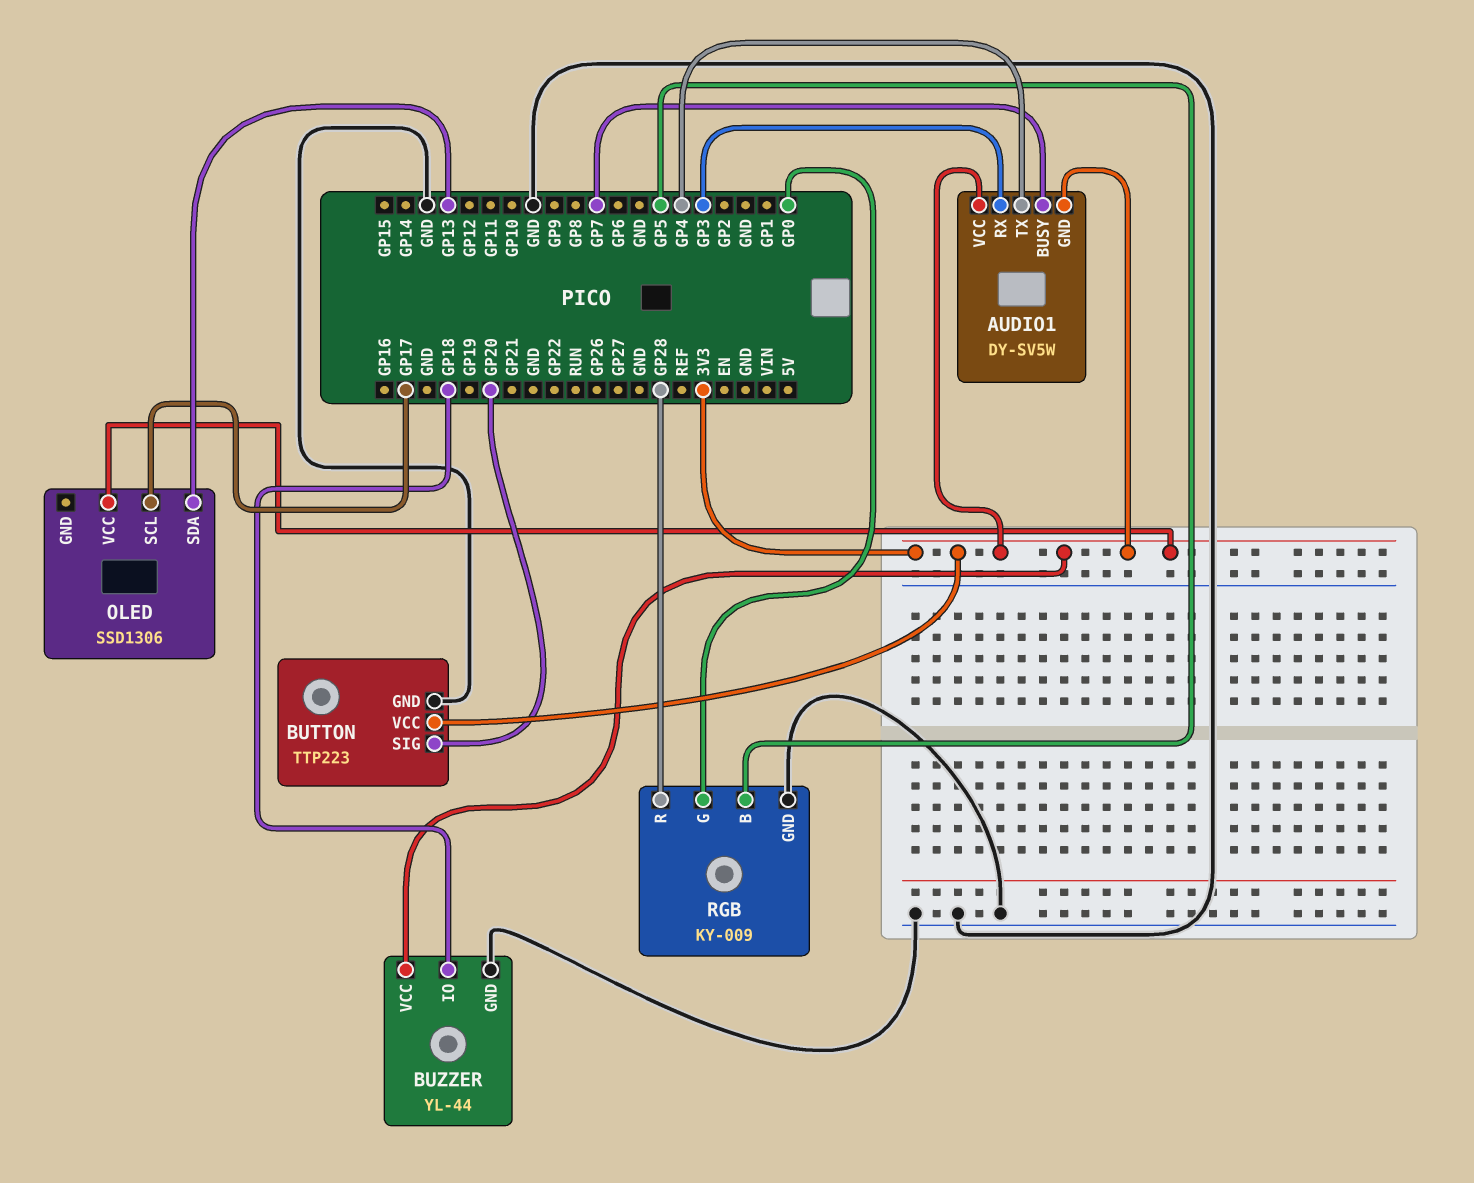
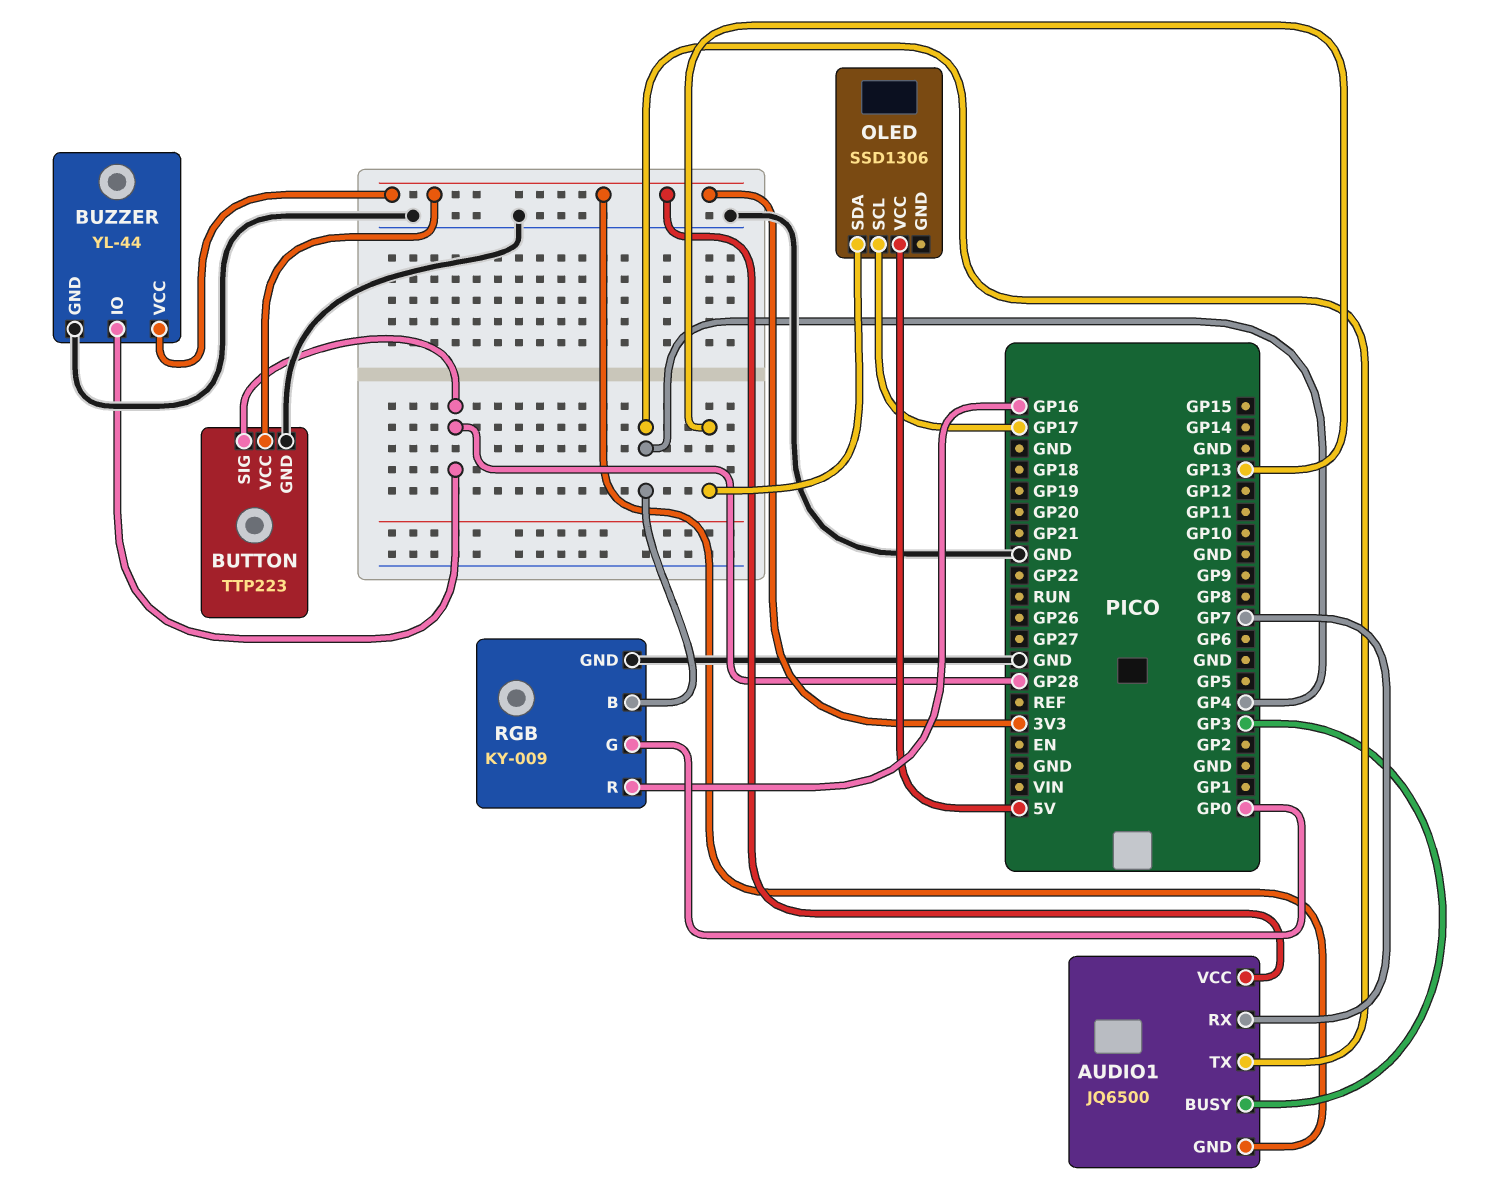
AUDIO1: DY-SV5W -> JQ6500
AUDIO1 pin BUSY: GP7 -> GP3
AUDIO1 pin RX: GP3 -> GP7
BUTTON pin SIG: GP20 -> GP28
BUZZER pin IO: GP18 -> GP28
OLED pin VCC: 3V3 -> 5V
RGB pin B: GP5 -> GP4
RGB pin R: GP28 -> GP16

